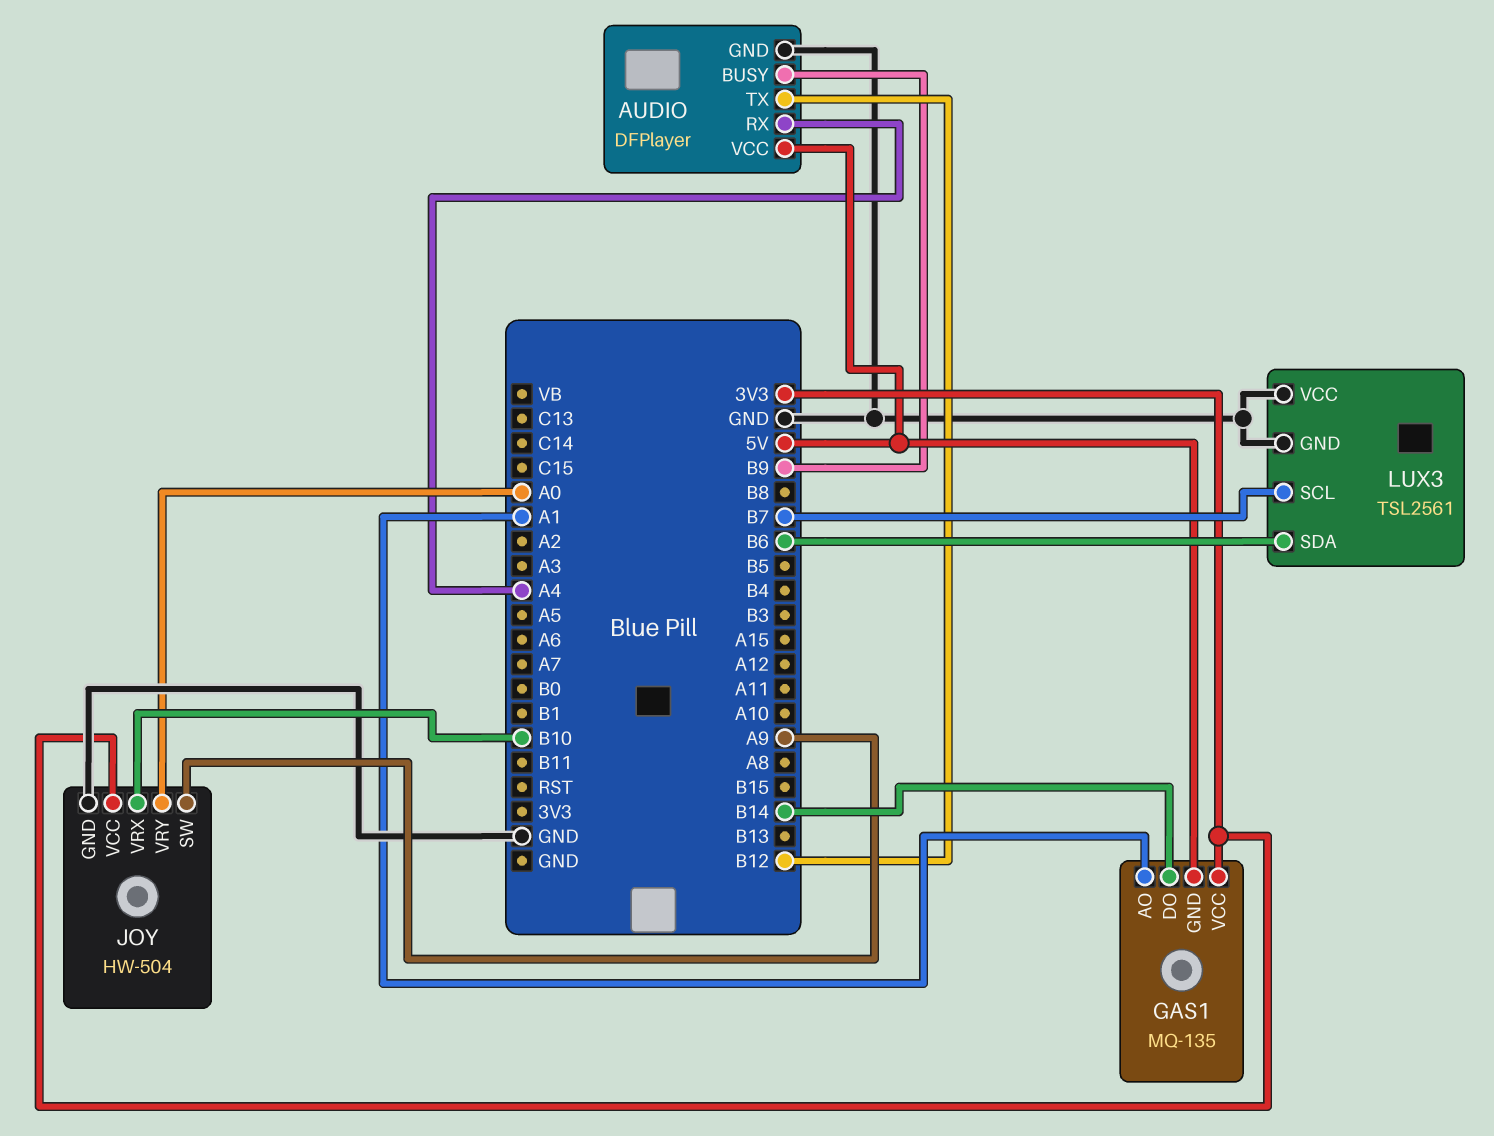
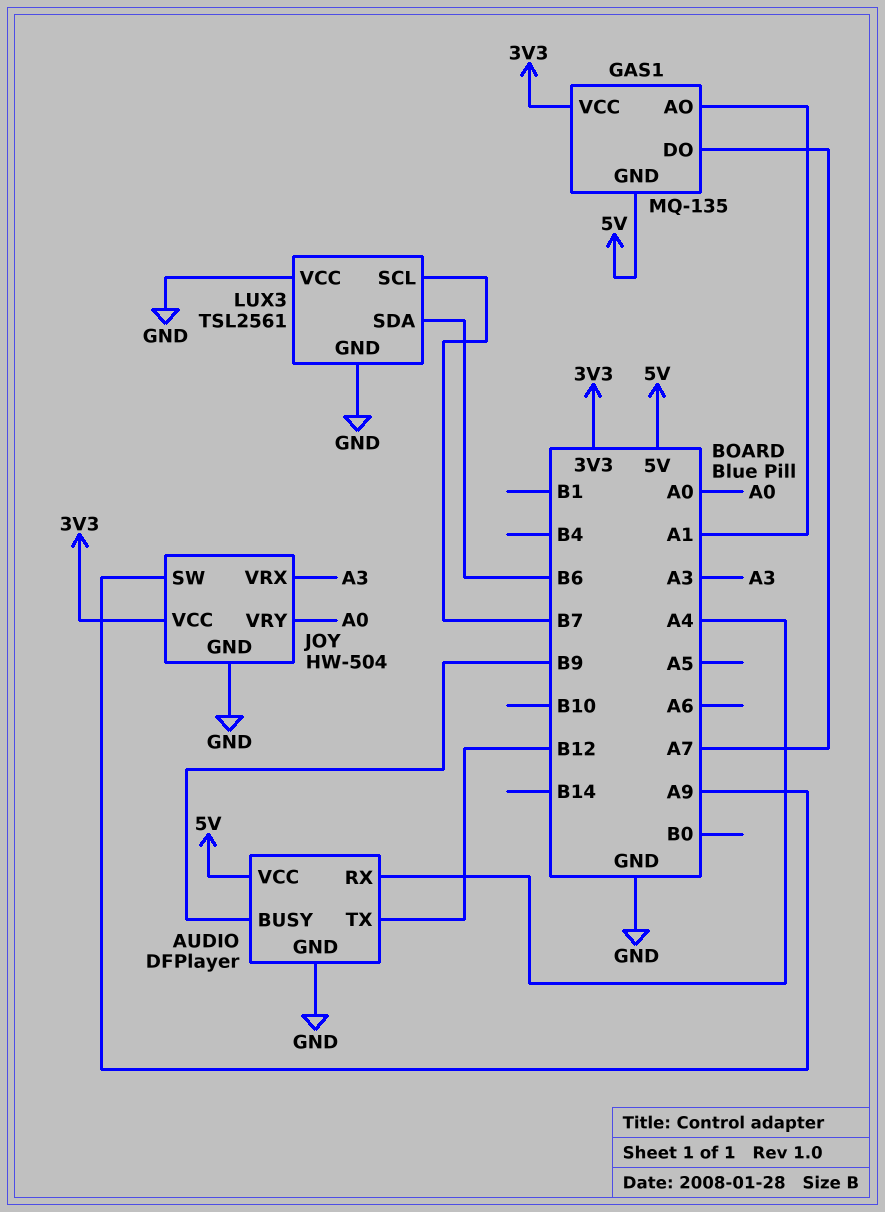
GAS1 pin DO: B14 -> A7
JOY pin VRX: B10 -> A3

